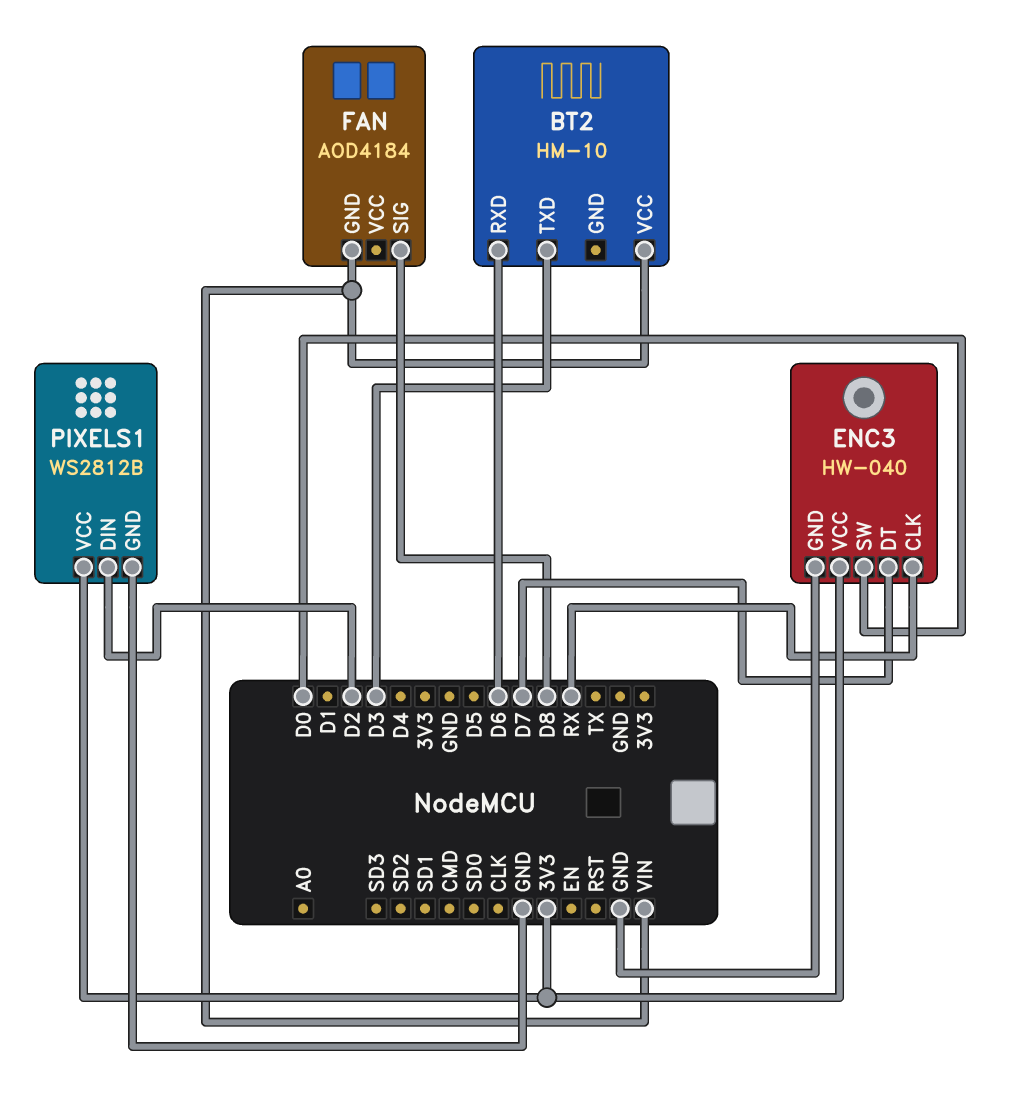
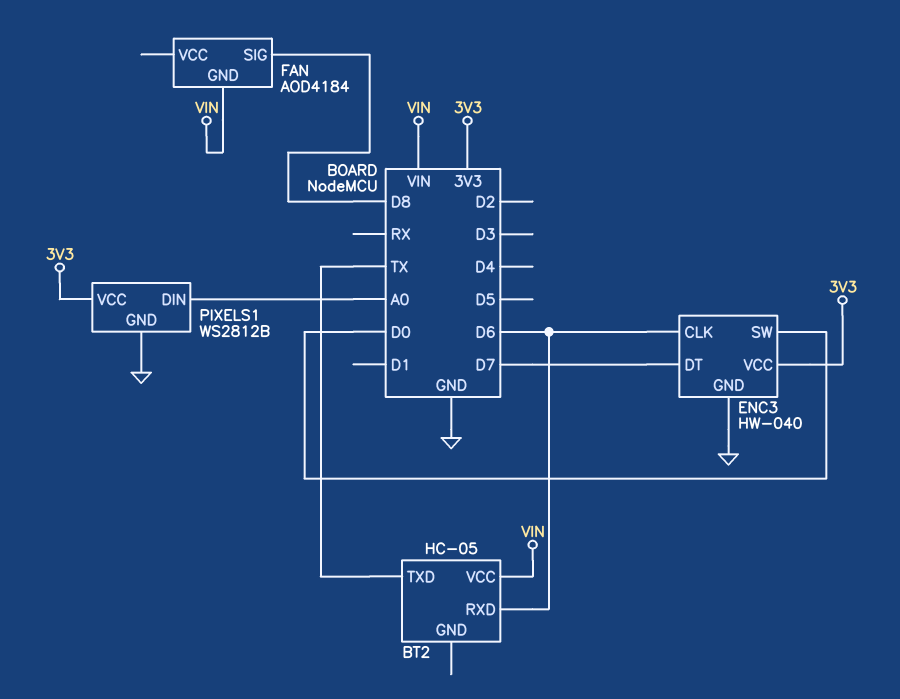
BT2: HM-10 -> HC-05
BT2 pin TXD: D3 -> TX
ENC3 pin CLK: RX -> D6
PIXELS1 pin DIN: D2 -> A0

